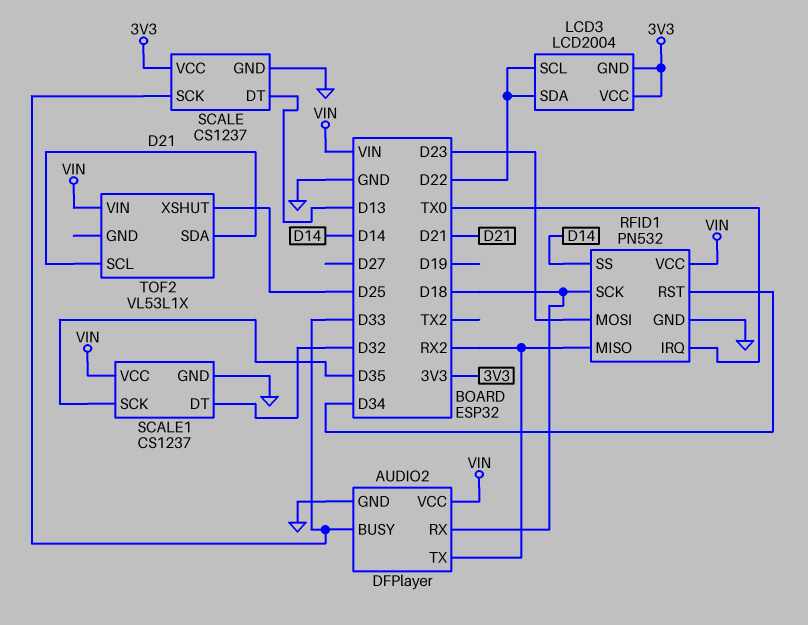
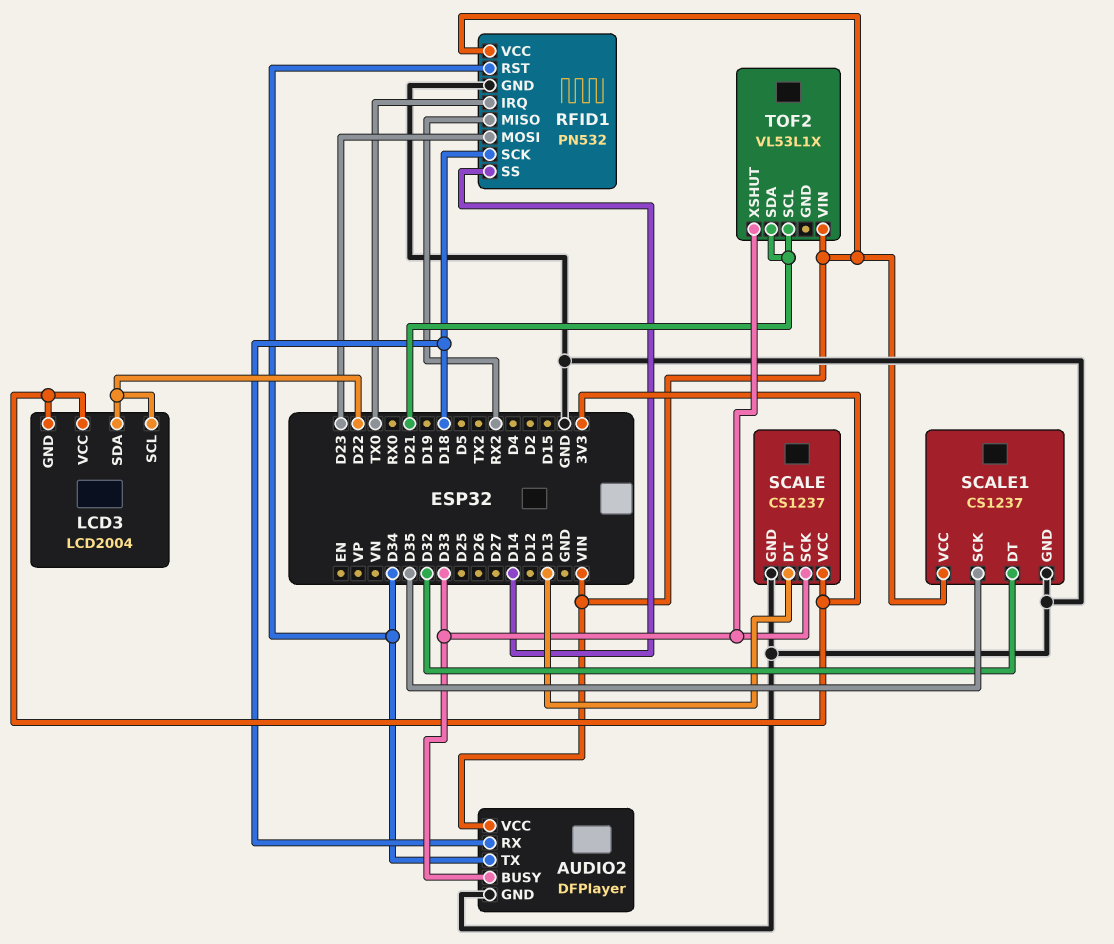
AUDIO2 pin TX: RX2 -> D34
TOF2 pin XSHUT: D25 -> D33

